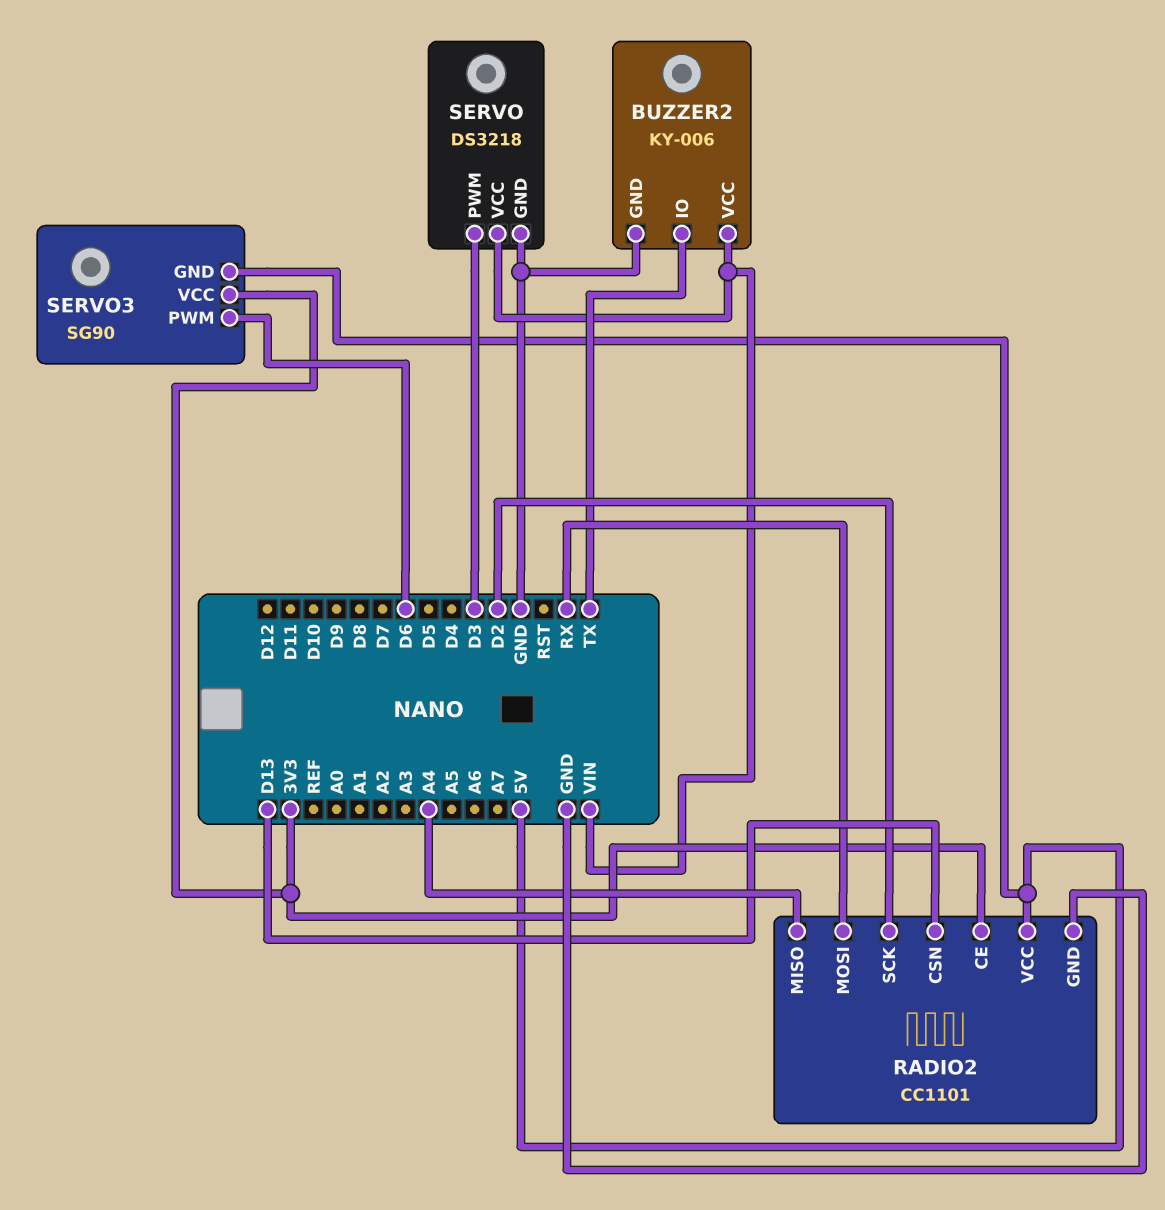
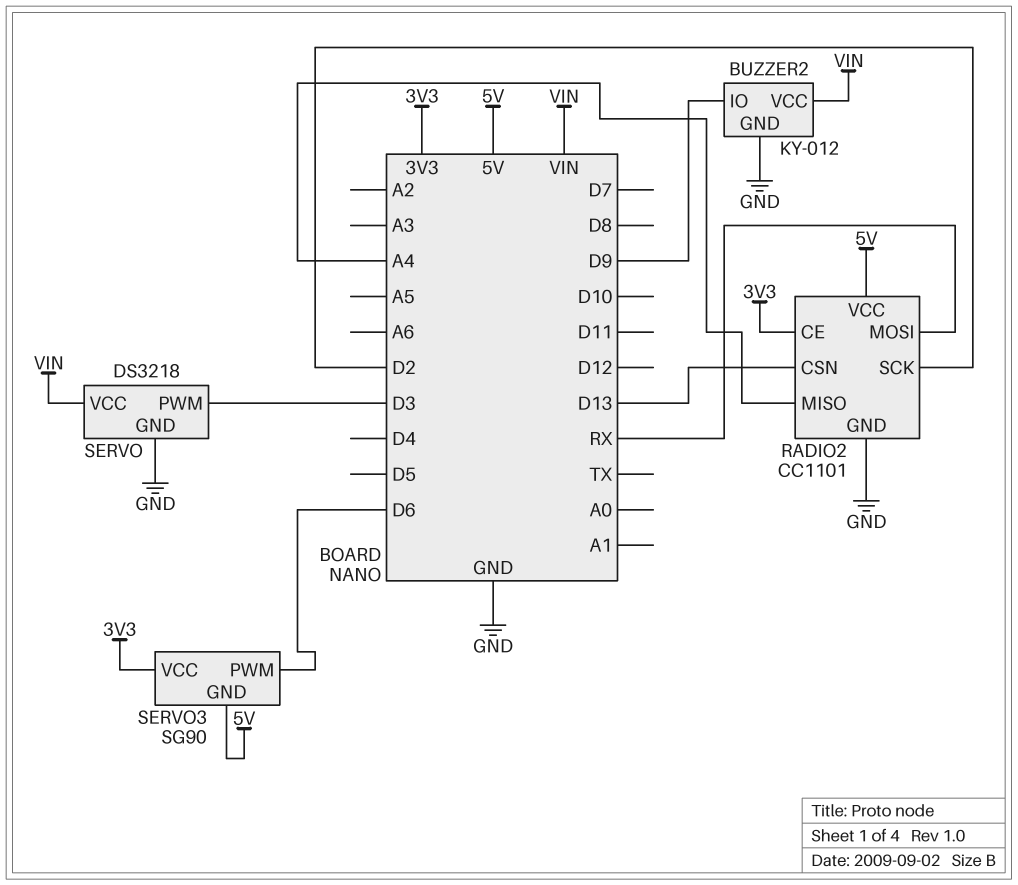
BUZZER2: KY-006 -> KY-012
BUZZER2 pin IO: TX -> D9

